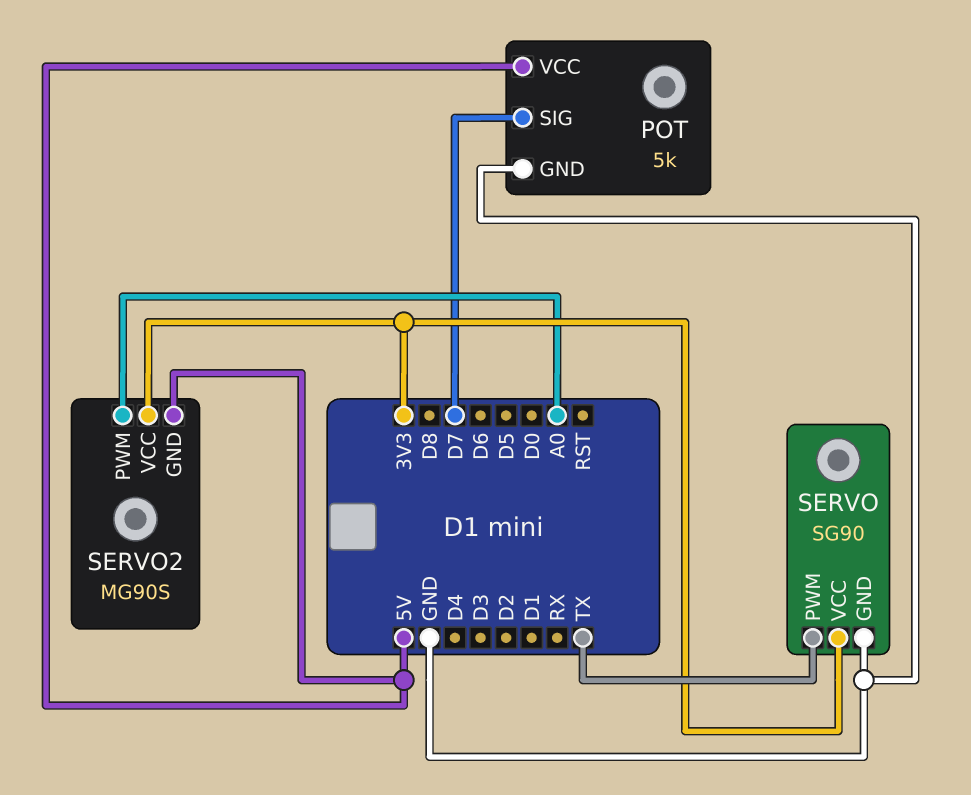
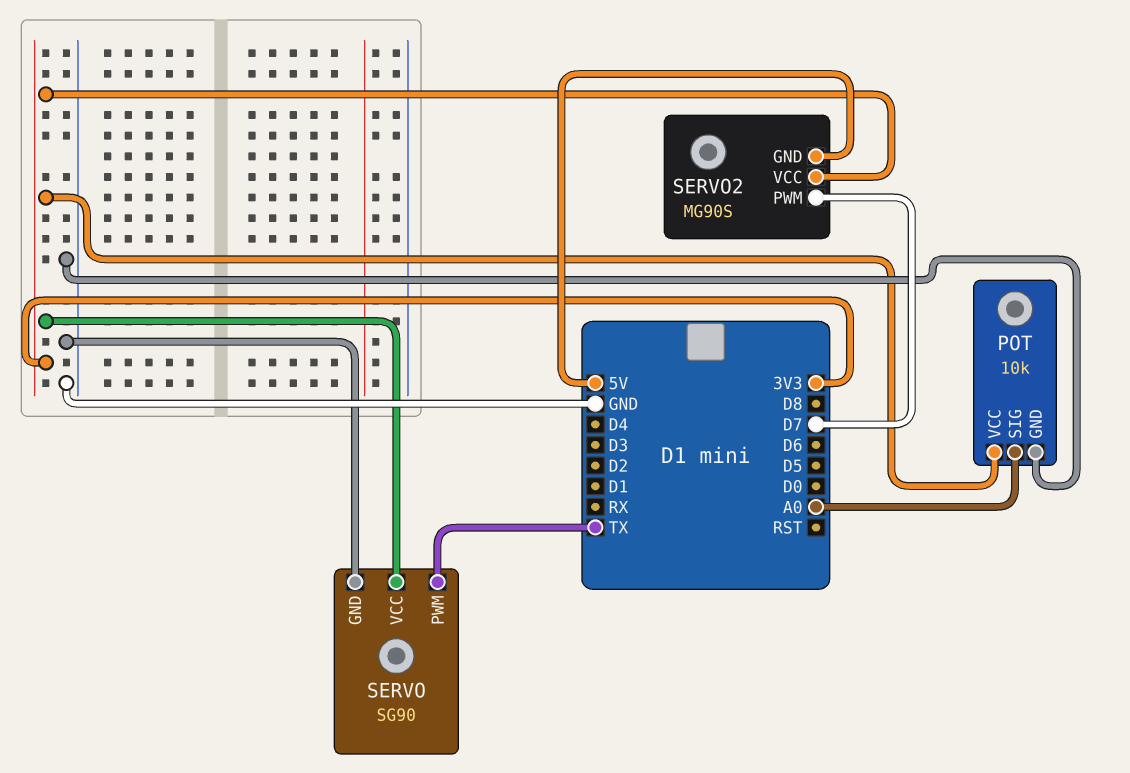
POT: 5k -> 10k
POT pin SIG: D7 -> A0
POT pin VCC: 5V -> 3V3
SERVO2 pin PWM: A0 -> D7

